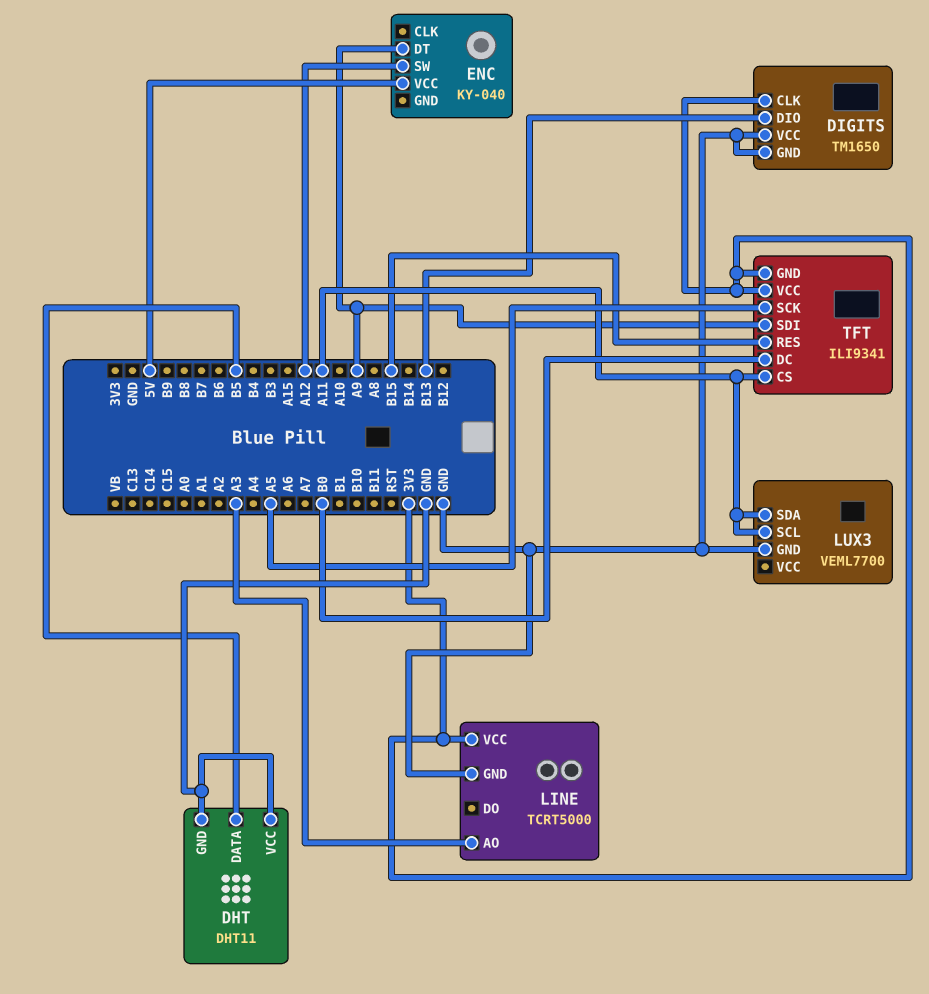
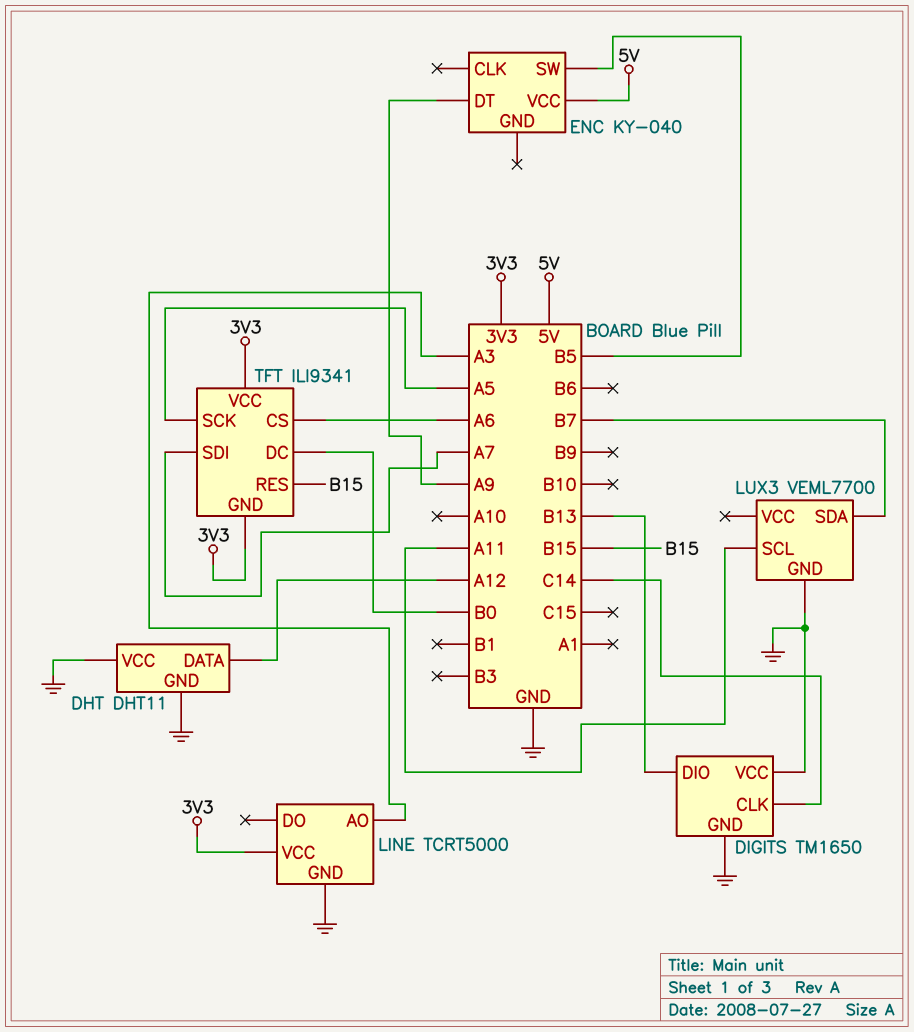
DHT pin DATA: B5 -> A12
DIGITS pin CLK: 3V3 -> C14
ENC pin SW: A12 -> B5
LUX3 pin SDA: A11 -> B7
TFT pin CS: A11 -> A6
TFT pin SDI: A9 -> A7

